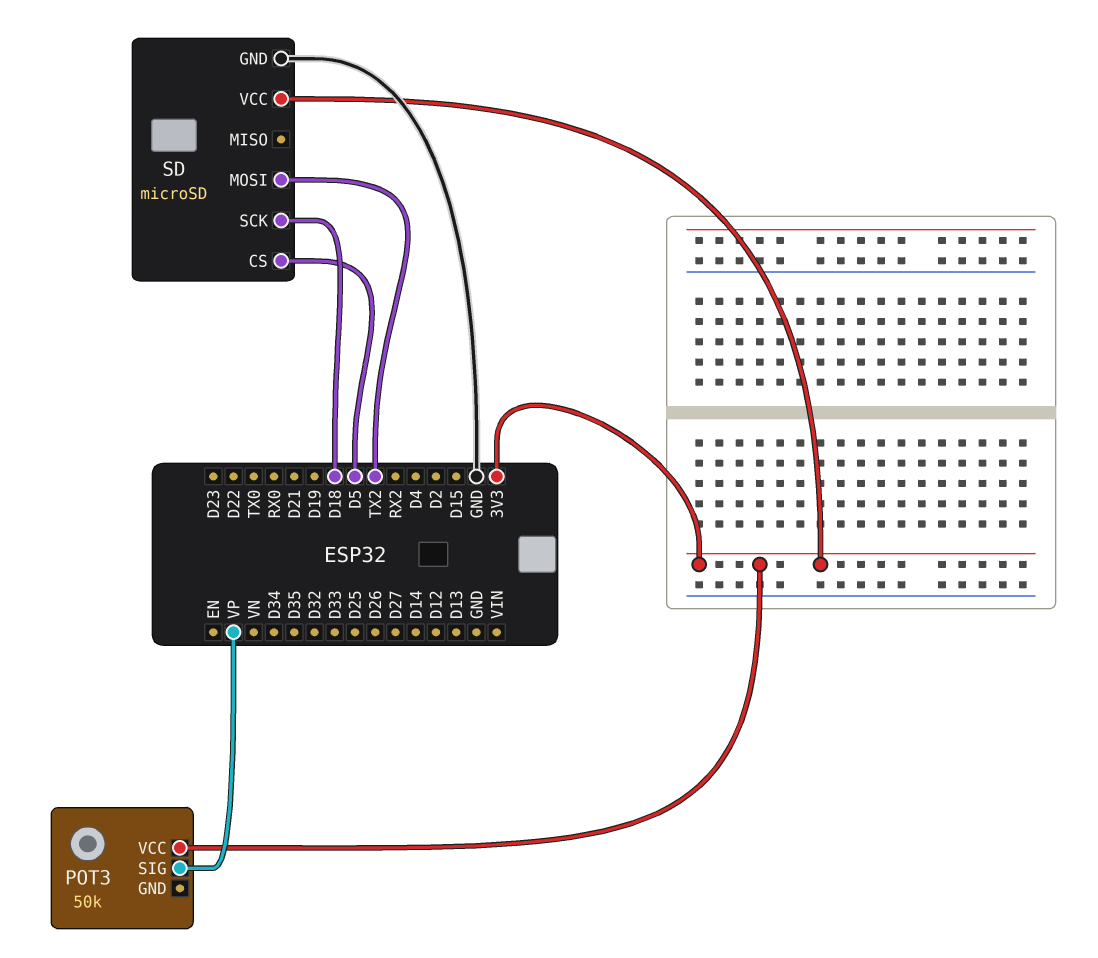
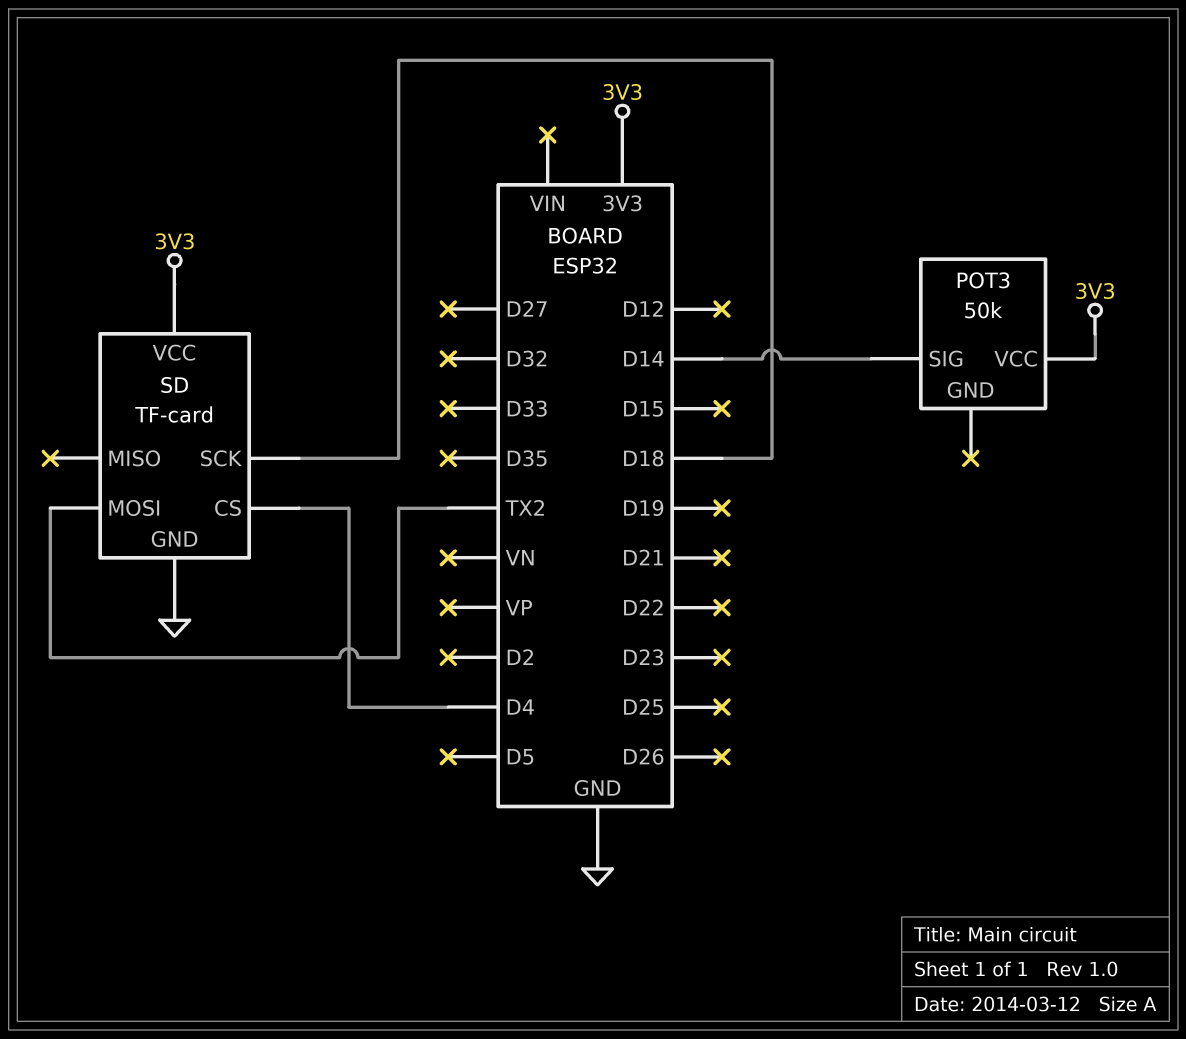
POT3 pin SIG: VP -> D14
SD: microSD -> TF-card
SD pin CS: D5 -> D4

